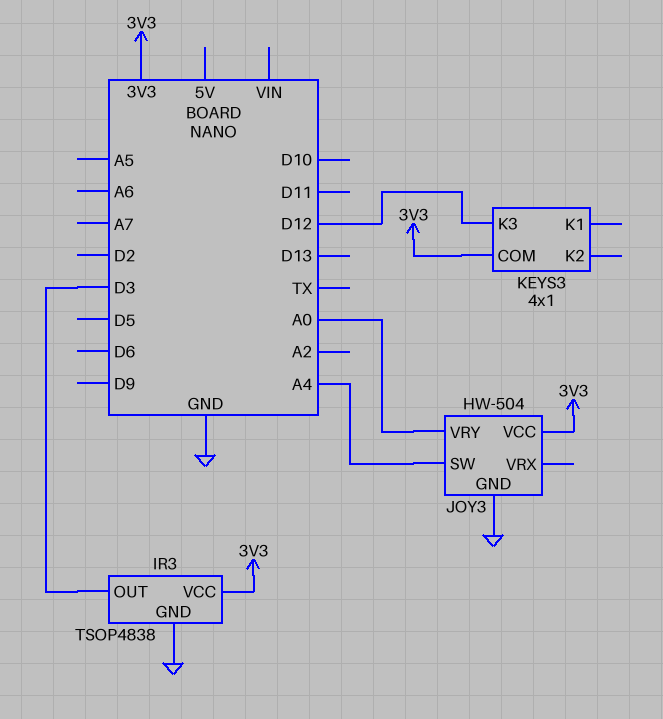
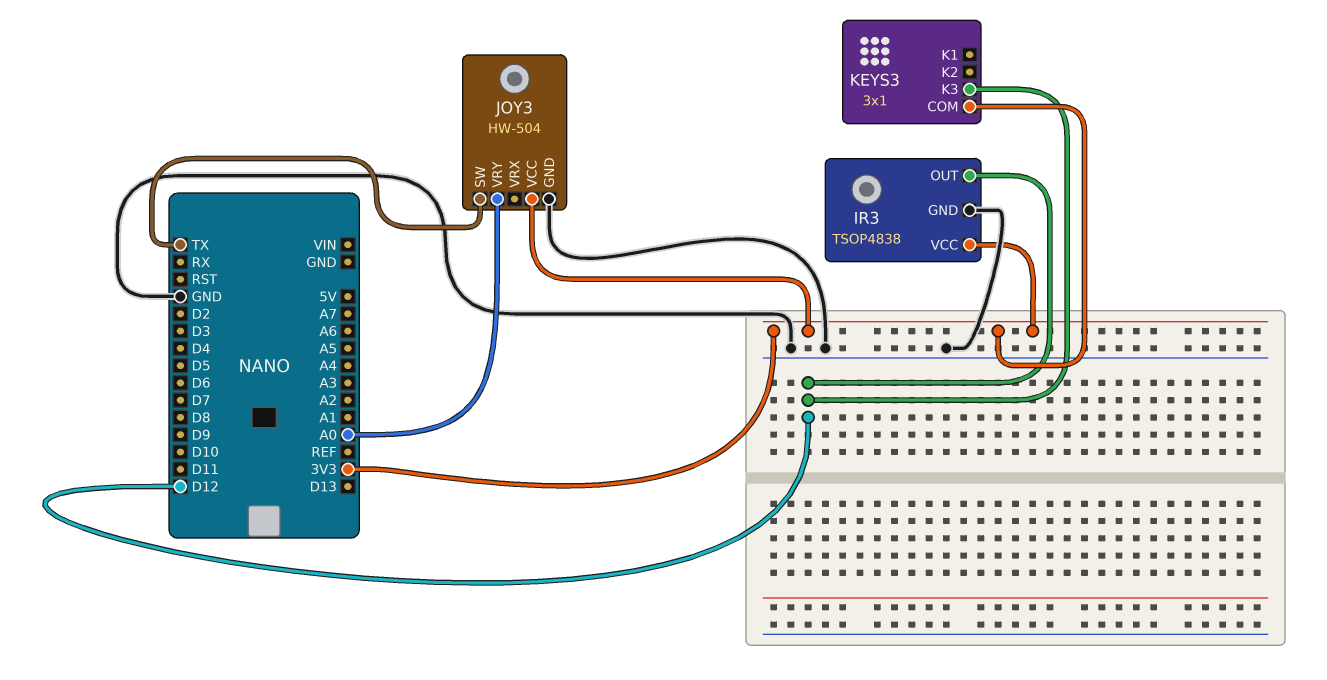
IR3 pin OUT: D3 -> D12
JOY3 pin SW: A4 -> TX
KEYS3: 4x1 -> 3x1

